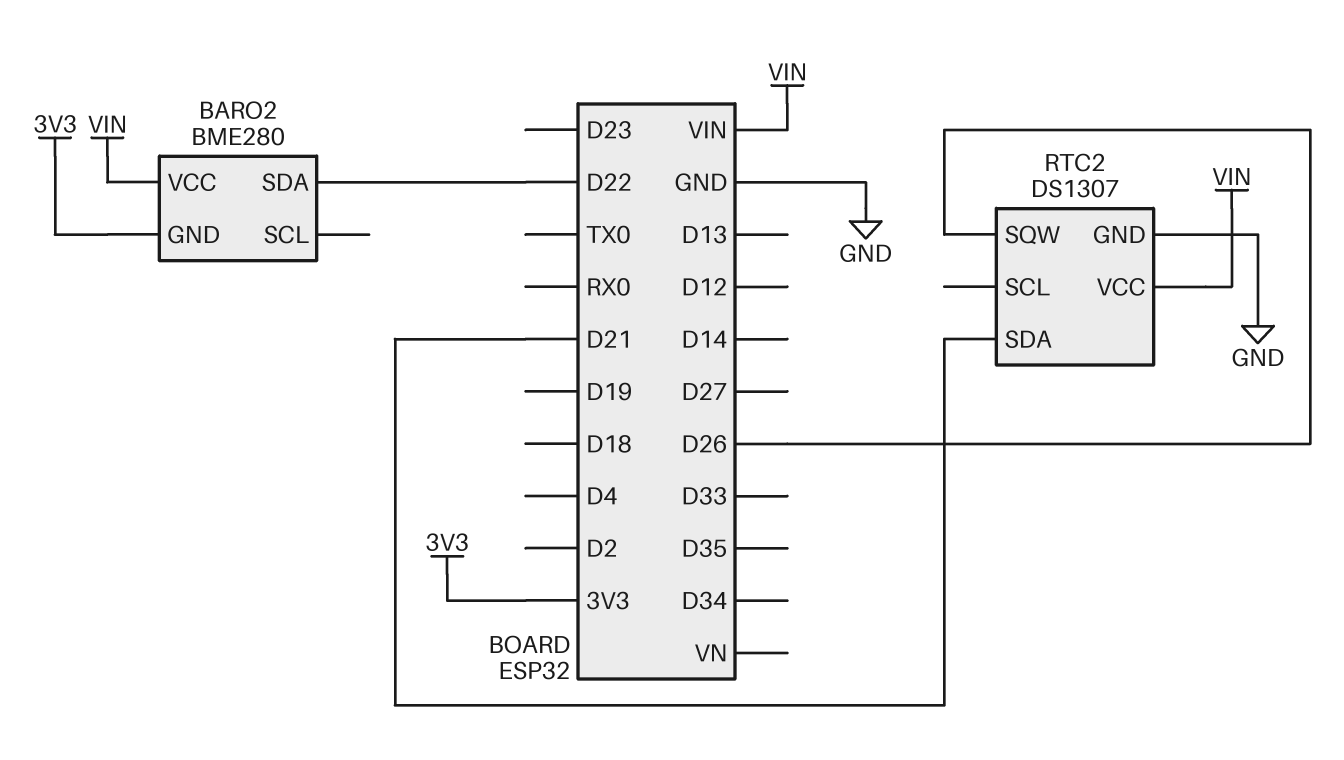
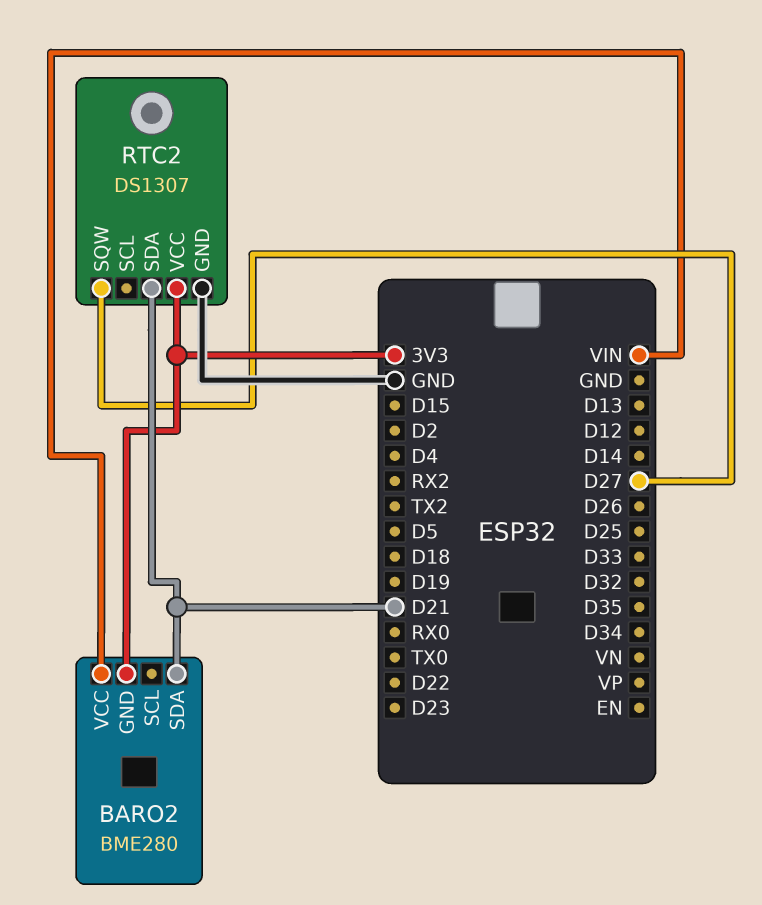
BARO2 pin SDA: D22 -> D21
RTC2 pin SQW: D26 -> D27
RTC2 pin VCC: VIN -> 3V3

